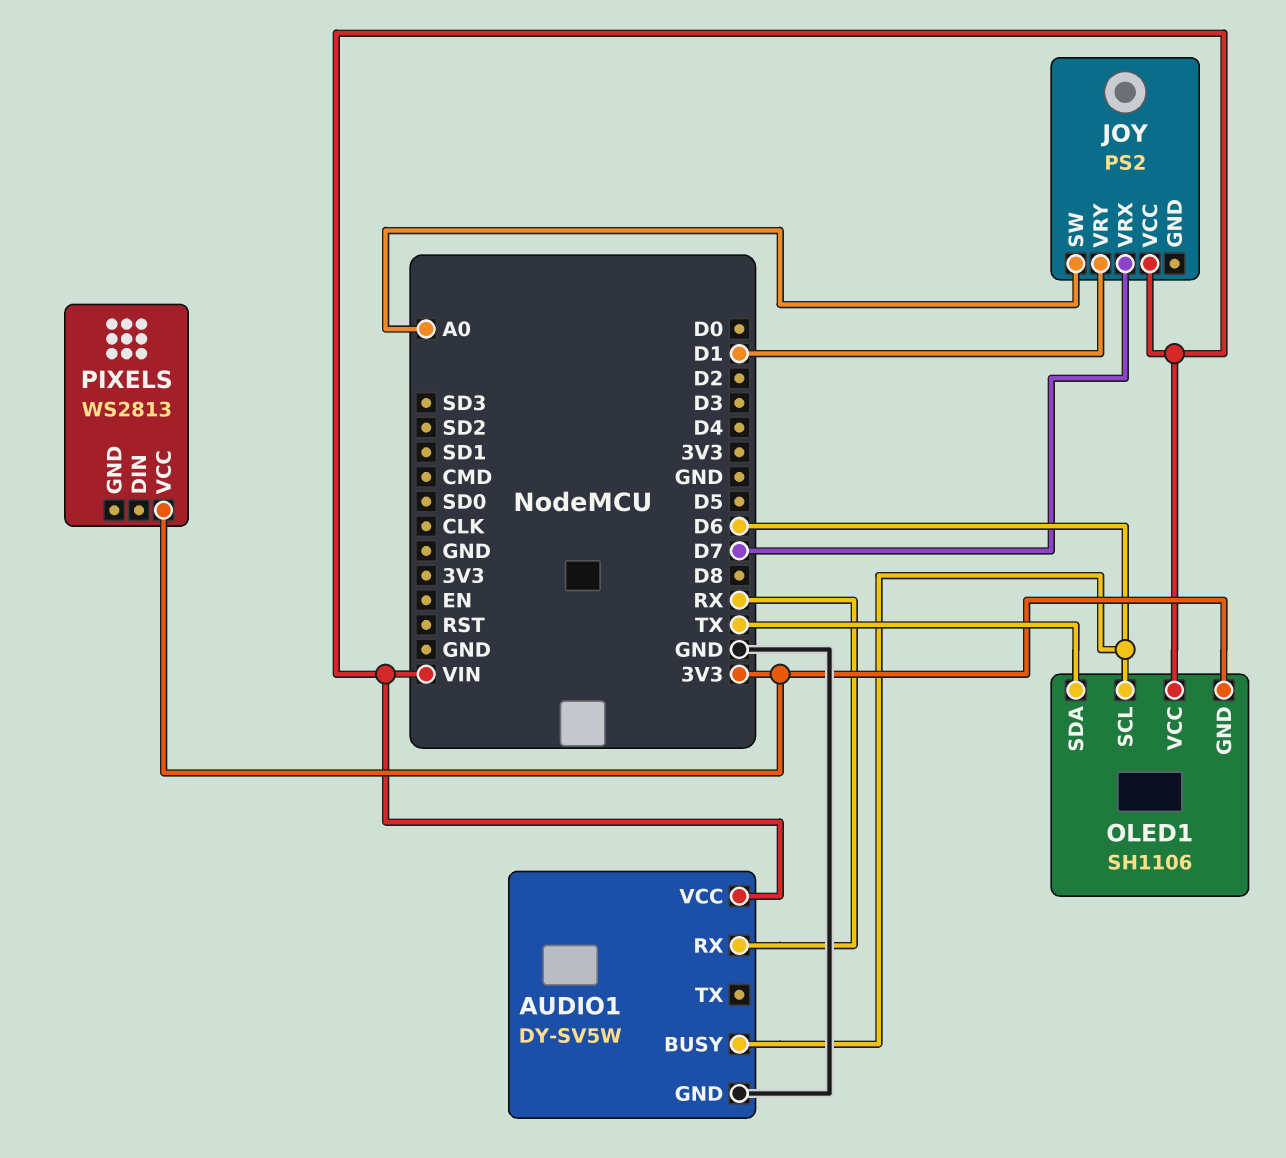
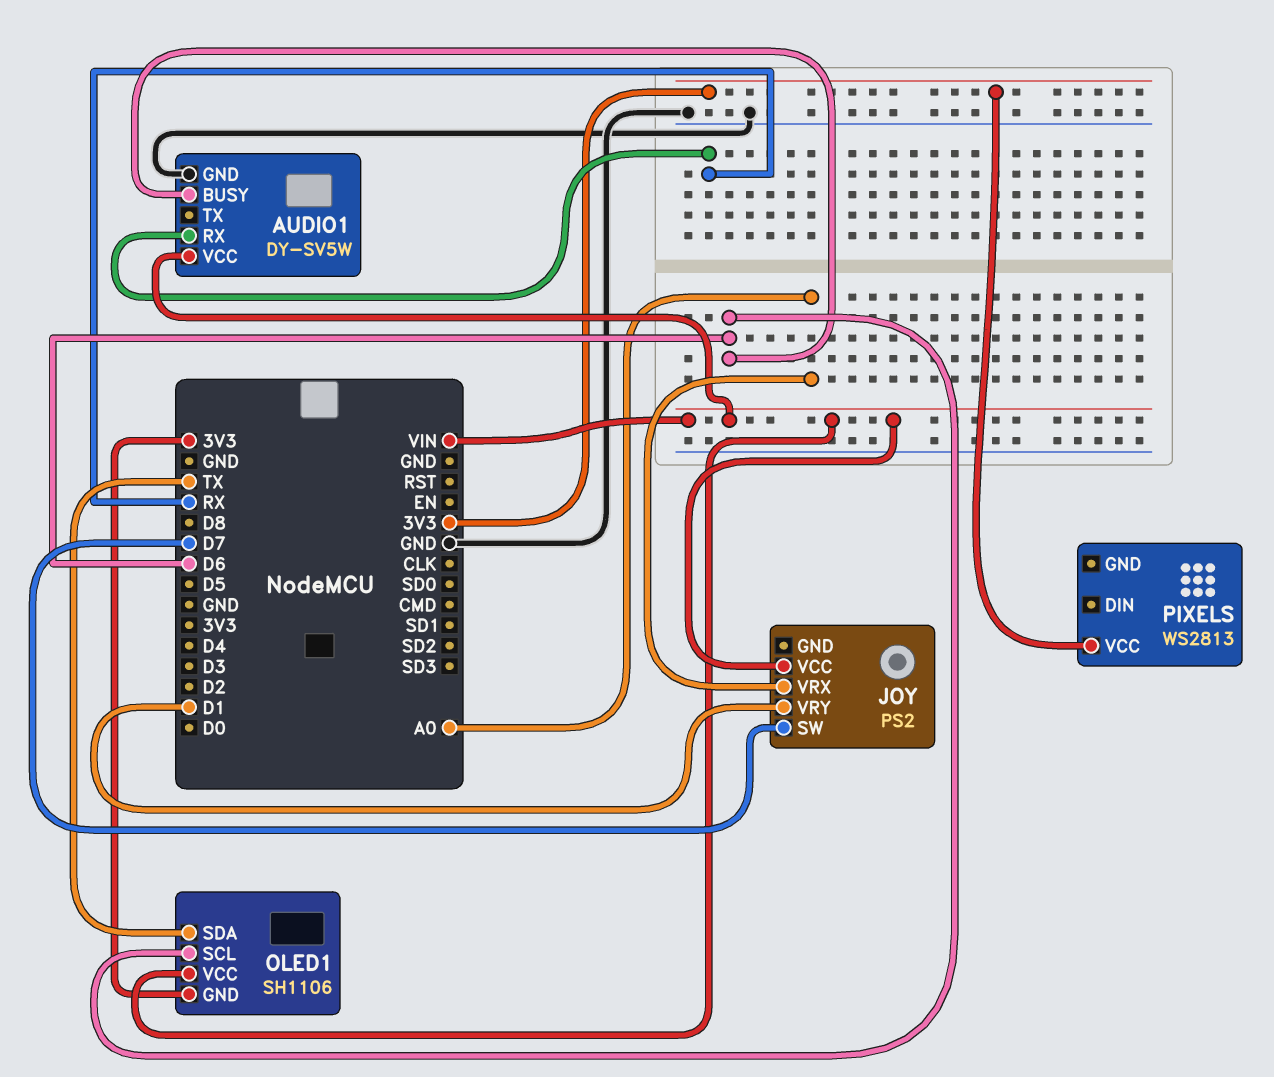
JOY pin SW: A0 -> D7
JOY pin VRX: D7 -> A0

